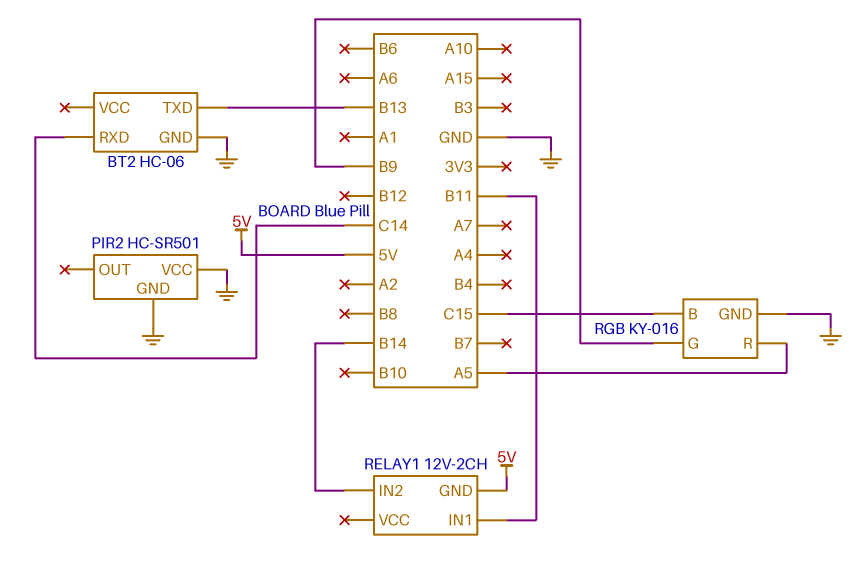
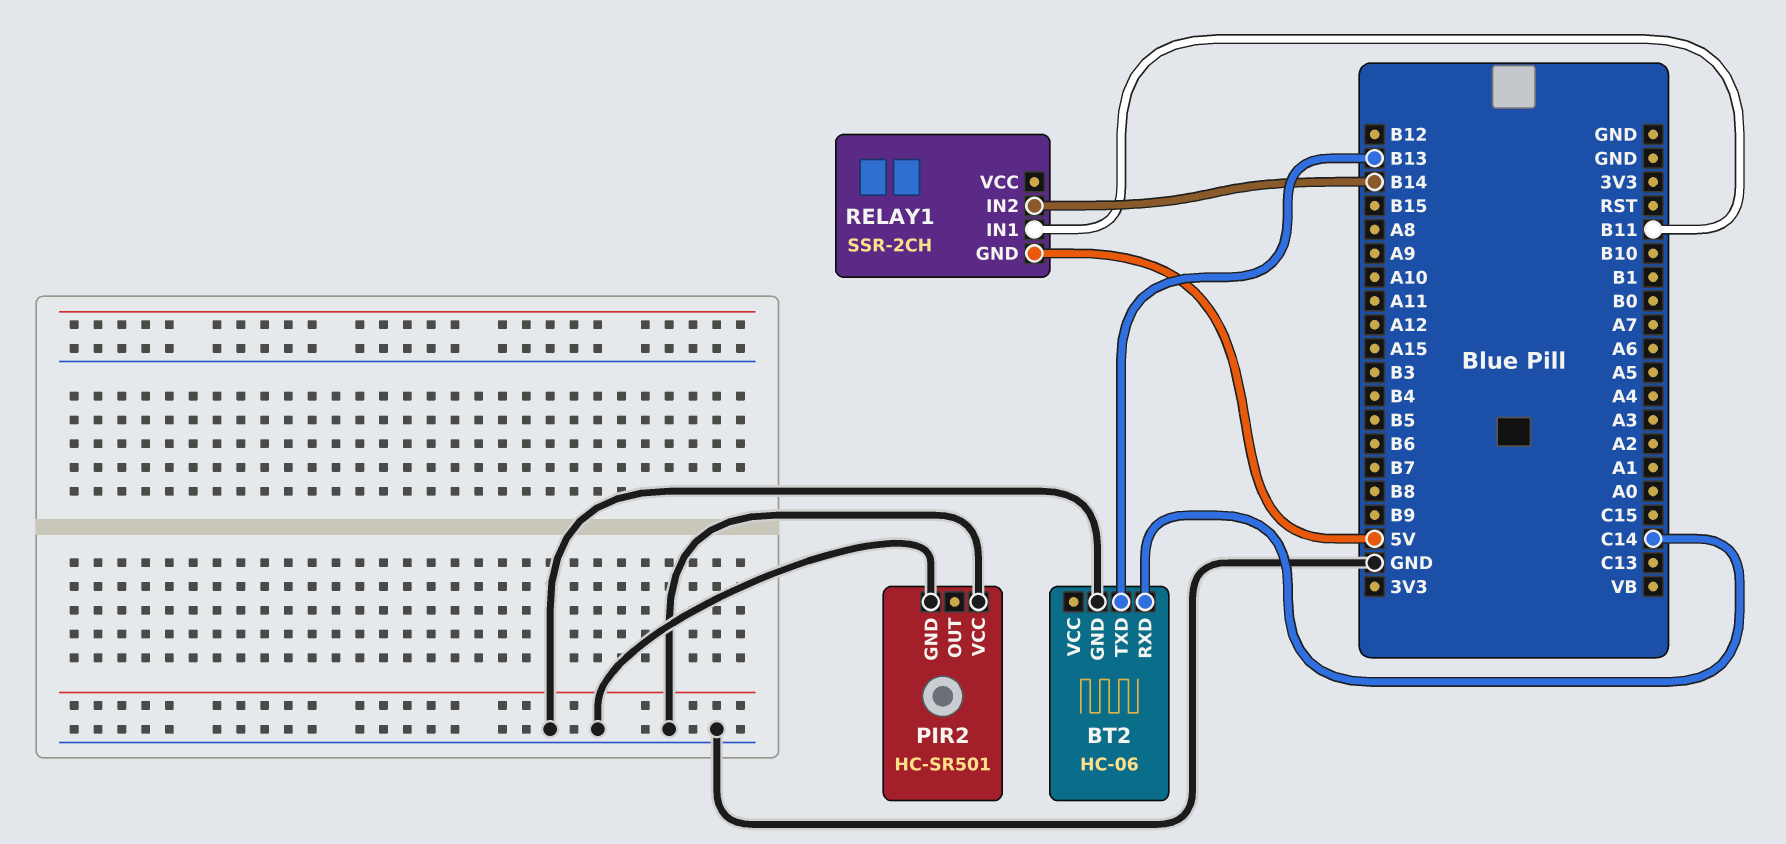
RELAY1: 12V-2CH -> SSR-2CH
RGB: KY-016 -> none
RGB pin B: C15 -> none
RGB pin G: B9 -> none
RGB pin GND: GND -> none
RGB pin R: A5 -> none

